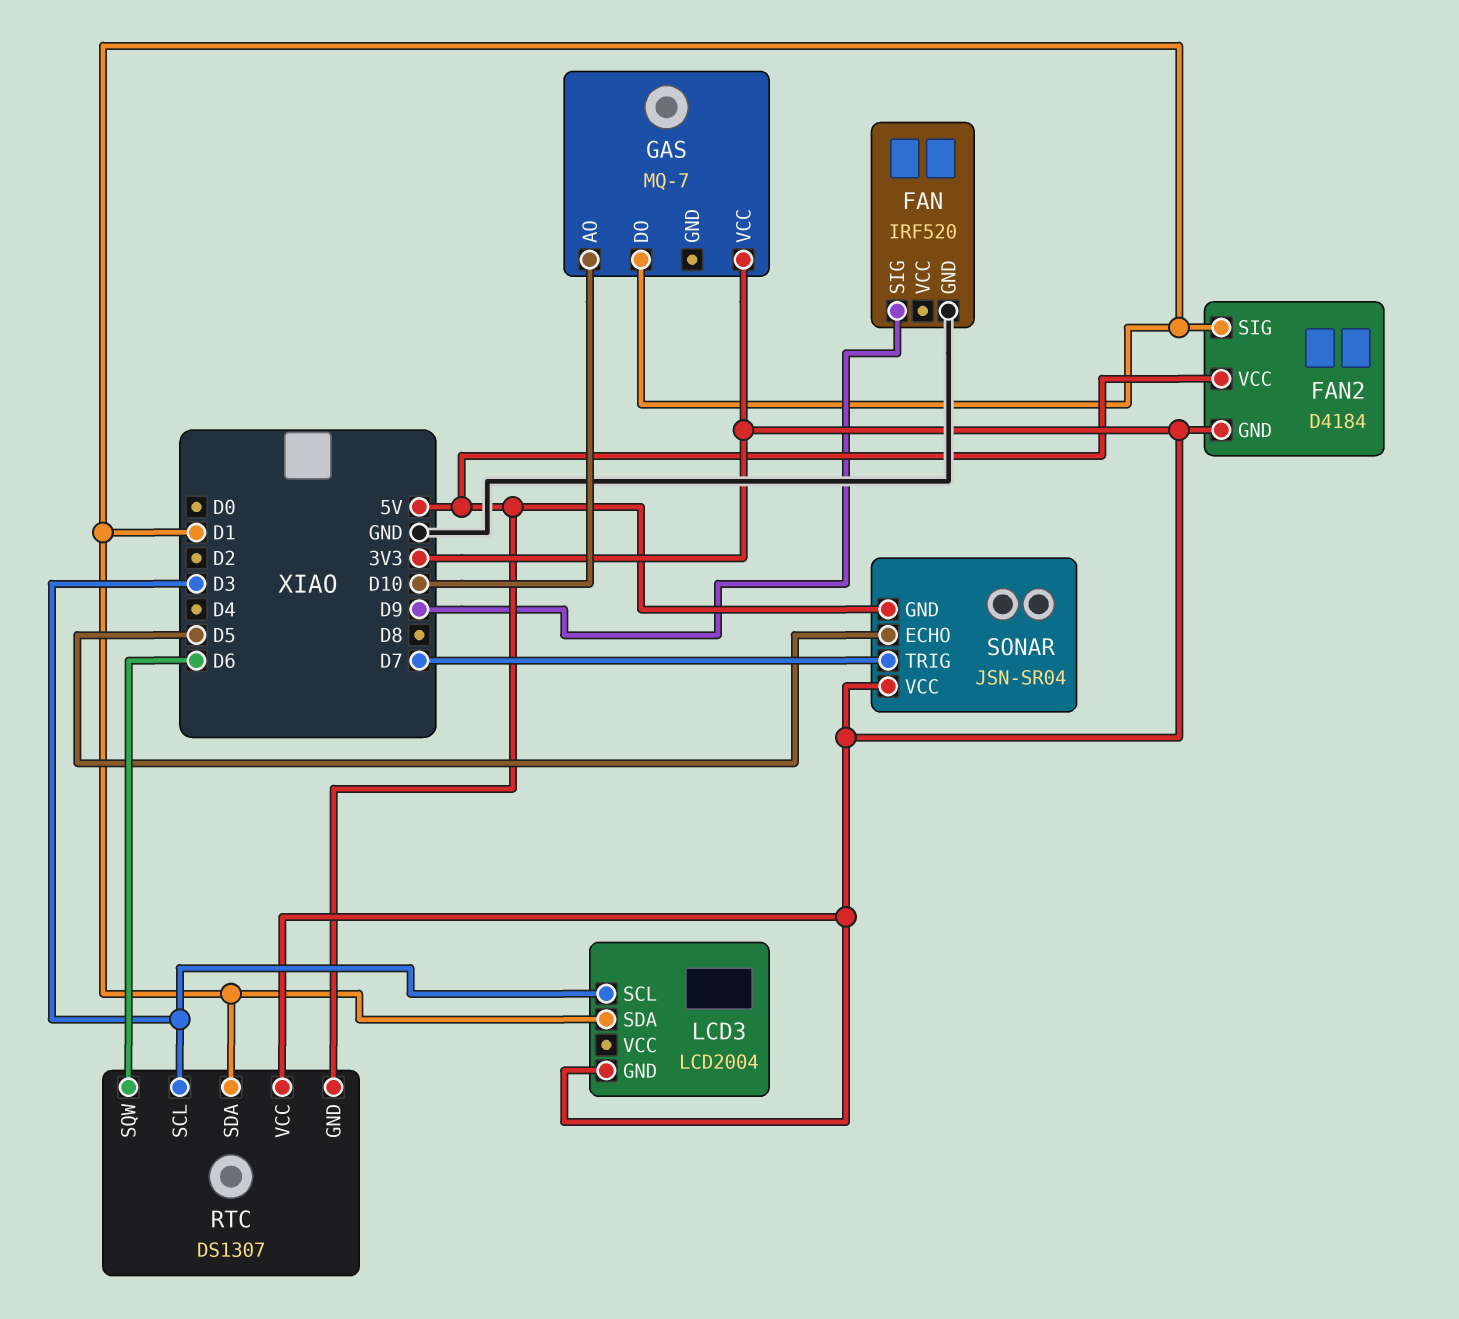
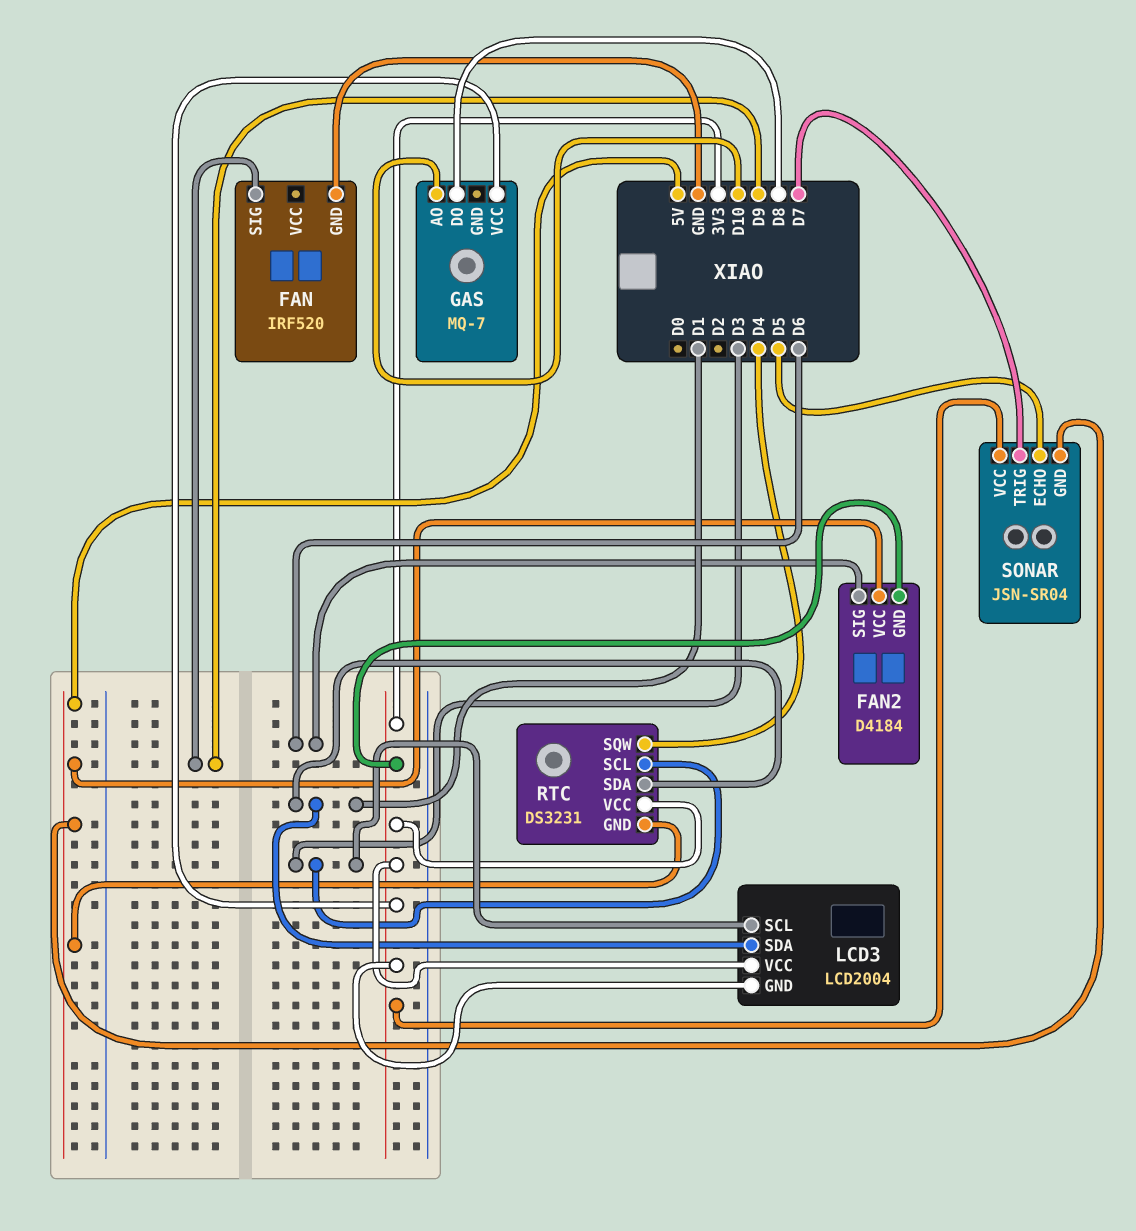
FAN2 pin SIG: D1 -> D6
GAS pin DO: D1 -> D8
LCD3 pin VCC: none -> 3V3
RTC: DS1307 -> DS3231
RTC pin SQW: D6 -> D4

